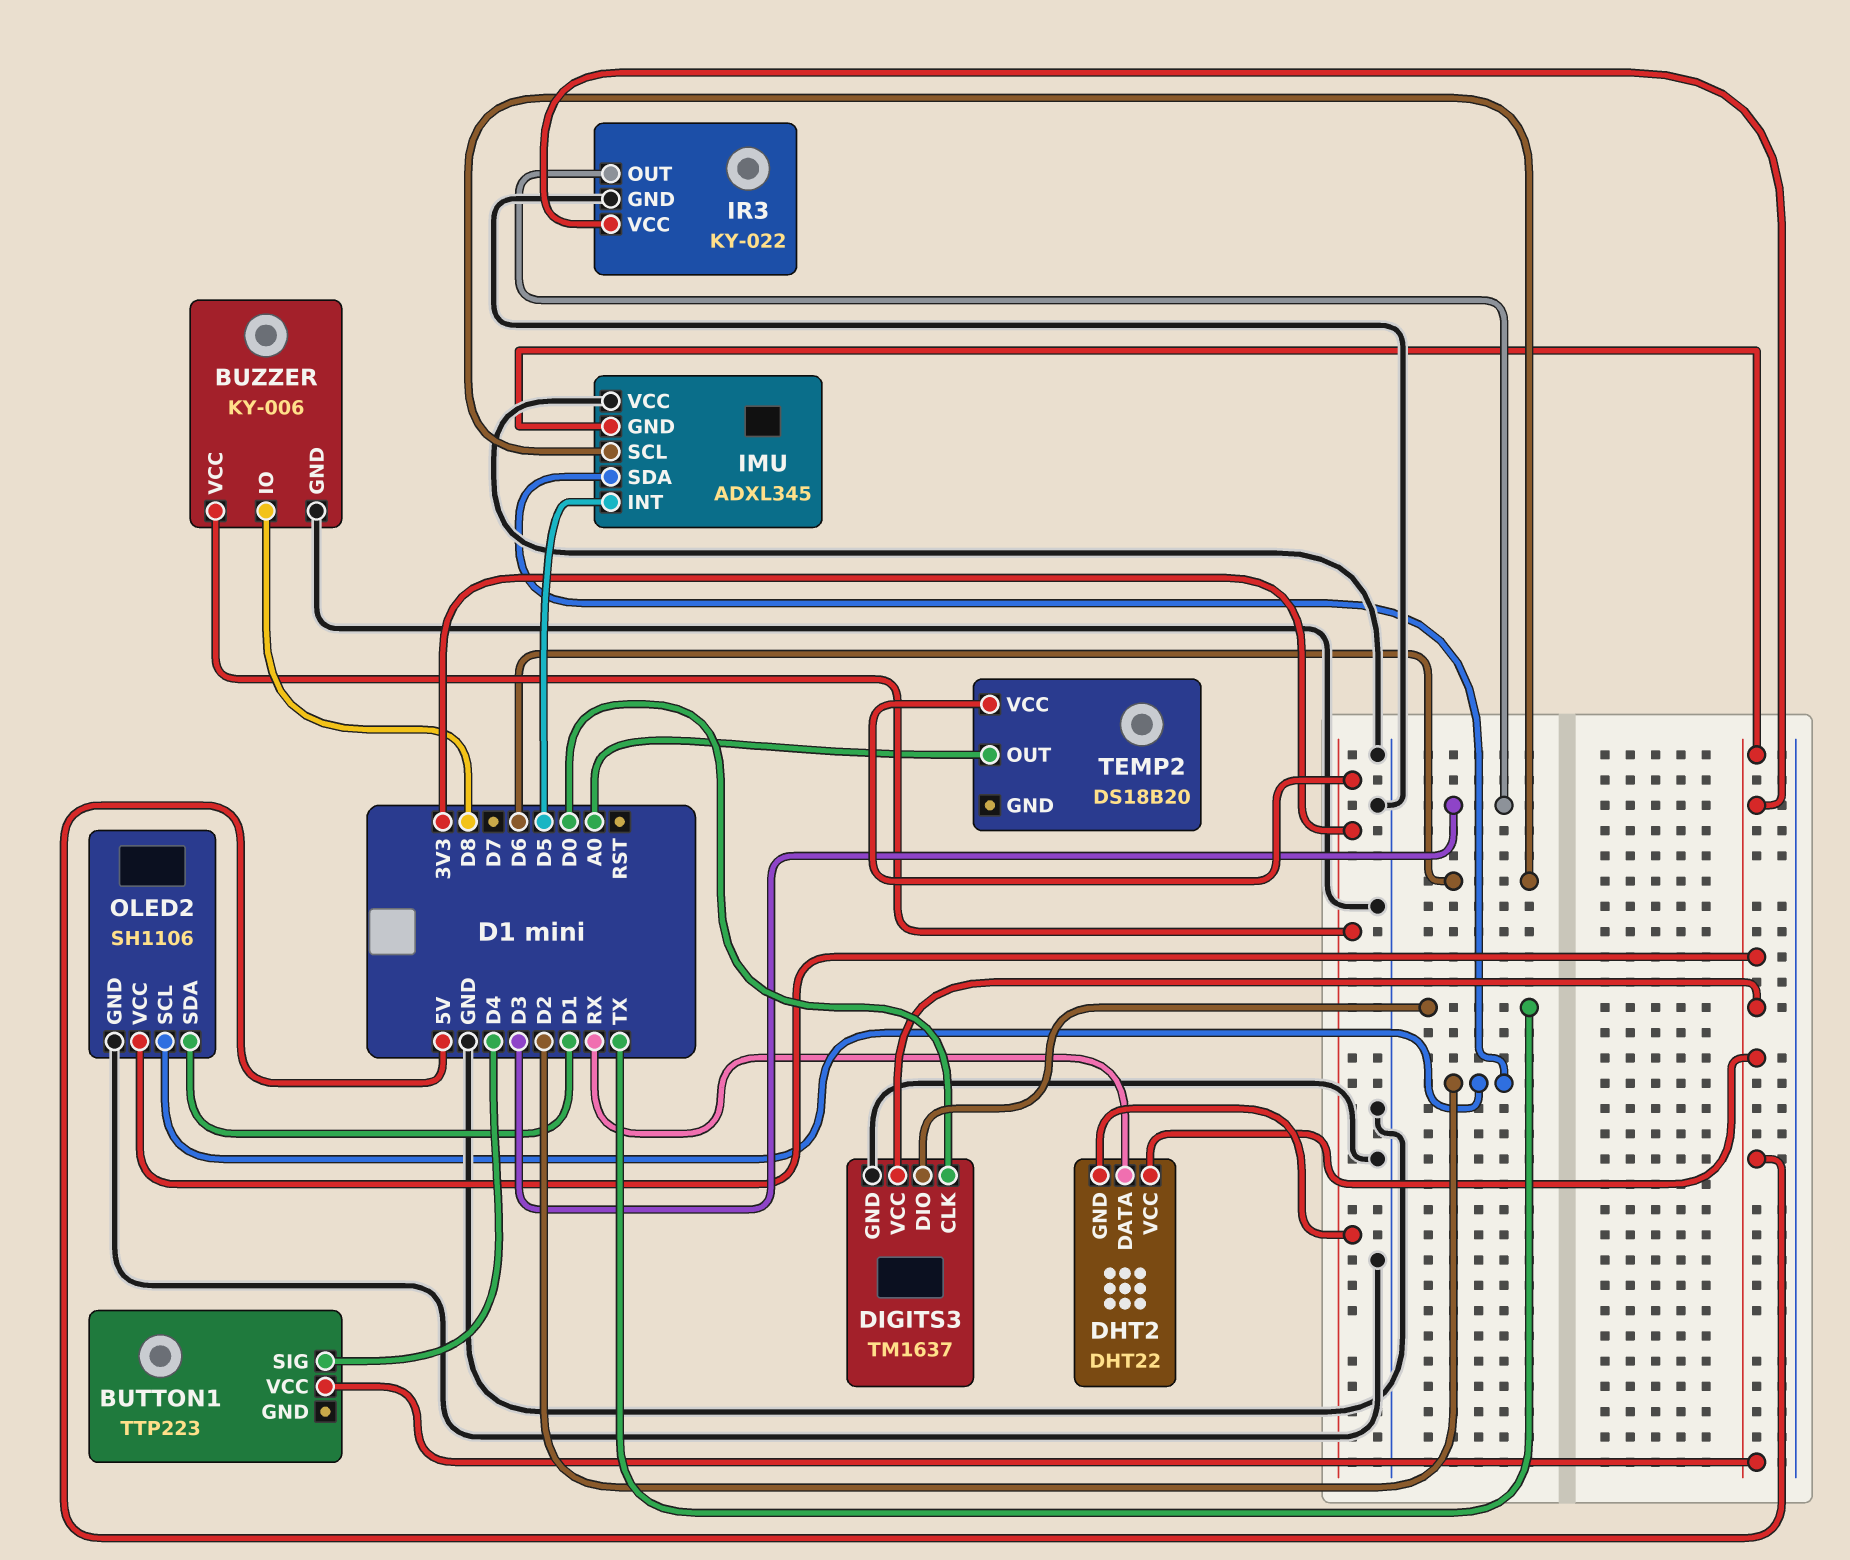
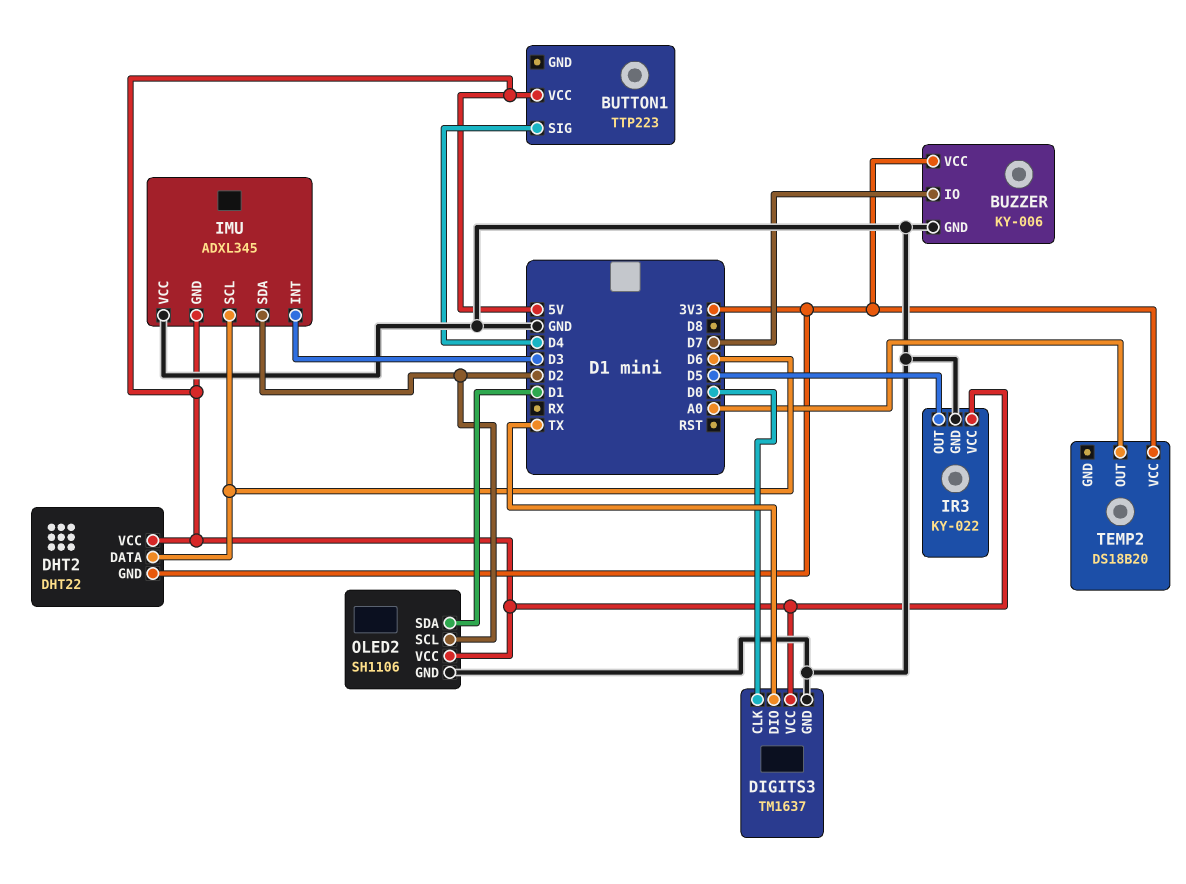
BUZZER pin IO: D8 -> D7
DHT2 pin DATA: RX -> D6
IMU pin INT: D5 -> D3
IR3 pin OUT: D3 -> D5

